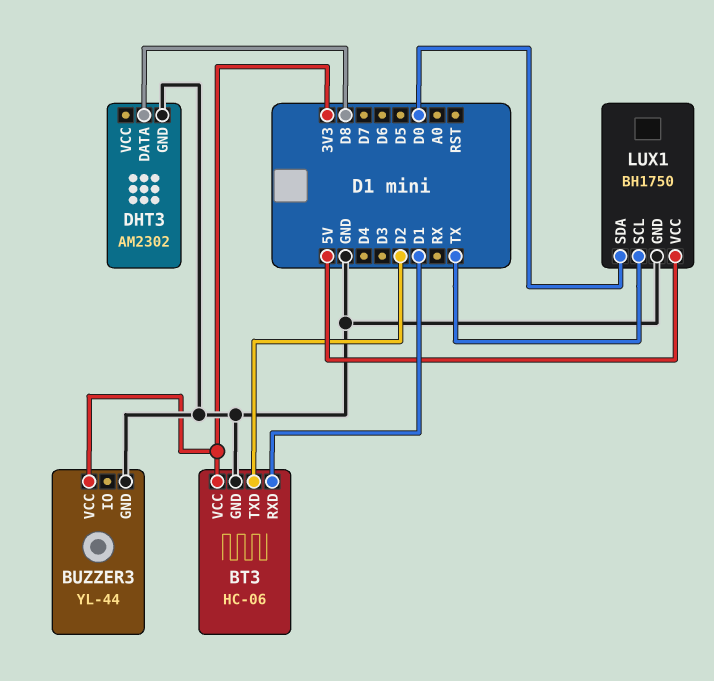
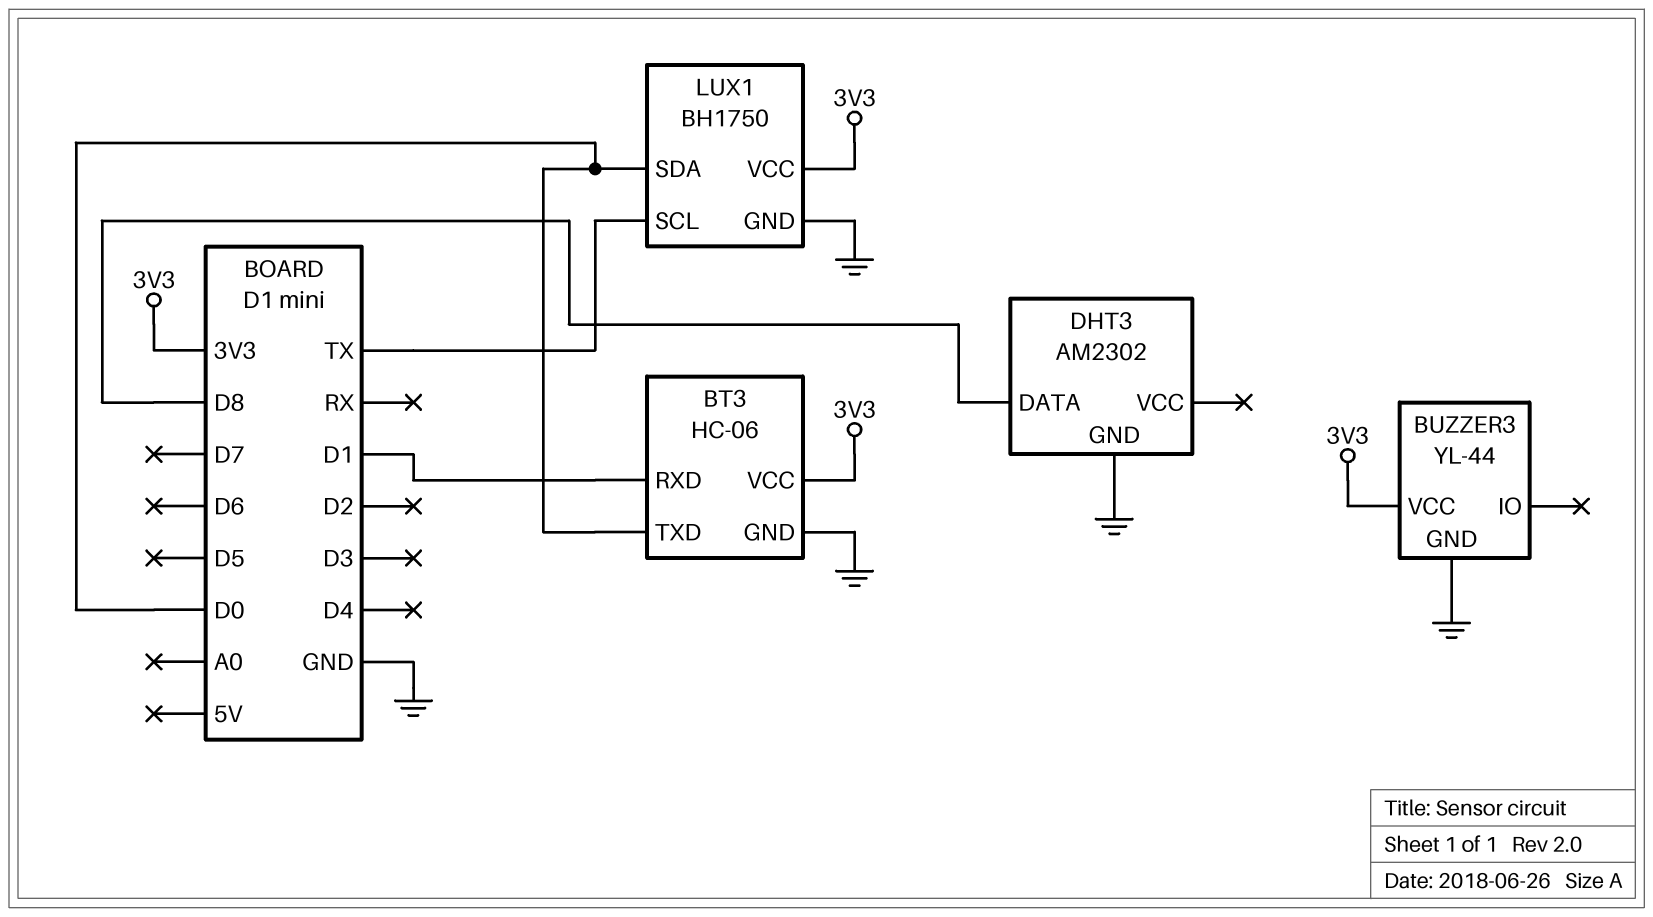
BT3 pin TXD: D2 -> D0
LUX1 pin VCC: 5V -> 3V3

